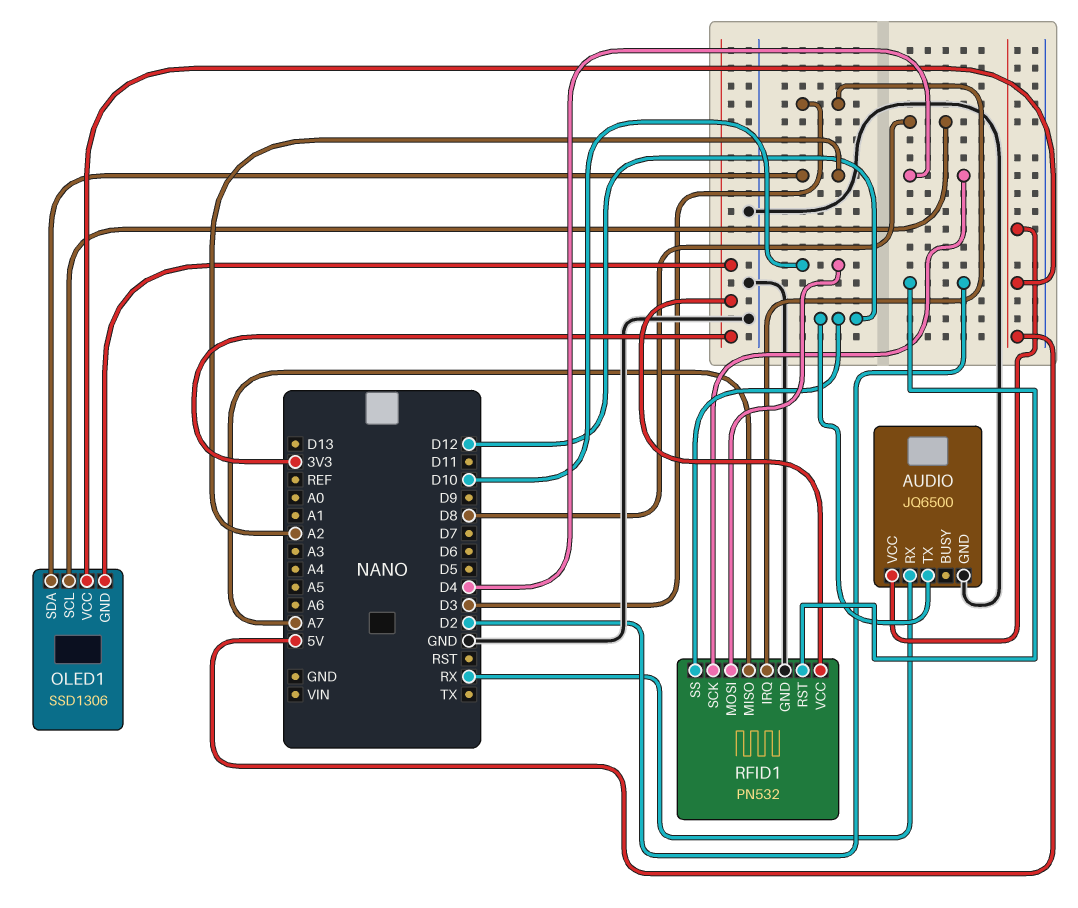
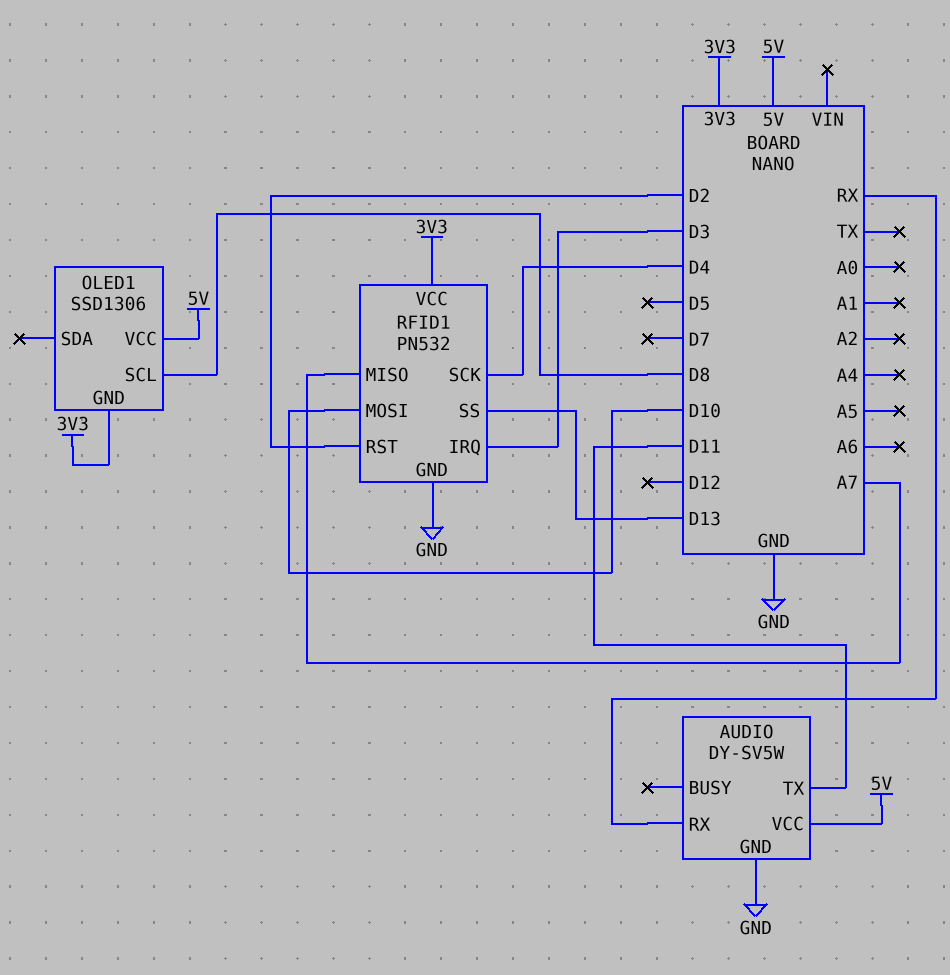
AUDIO: JQ6500 -> DY-SV5W
AUDIO pin TX: D12 -> D11
OLED1 pin SDA: A2 -> none
RFID1 pin SS: D12 -> D13

